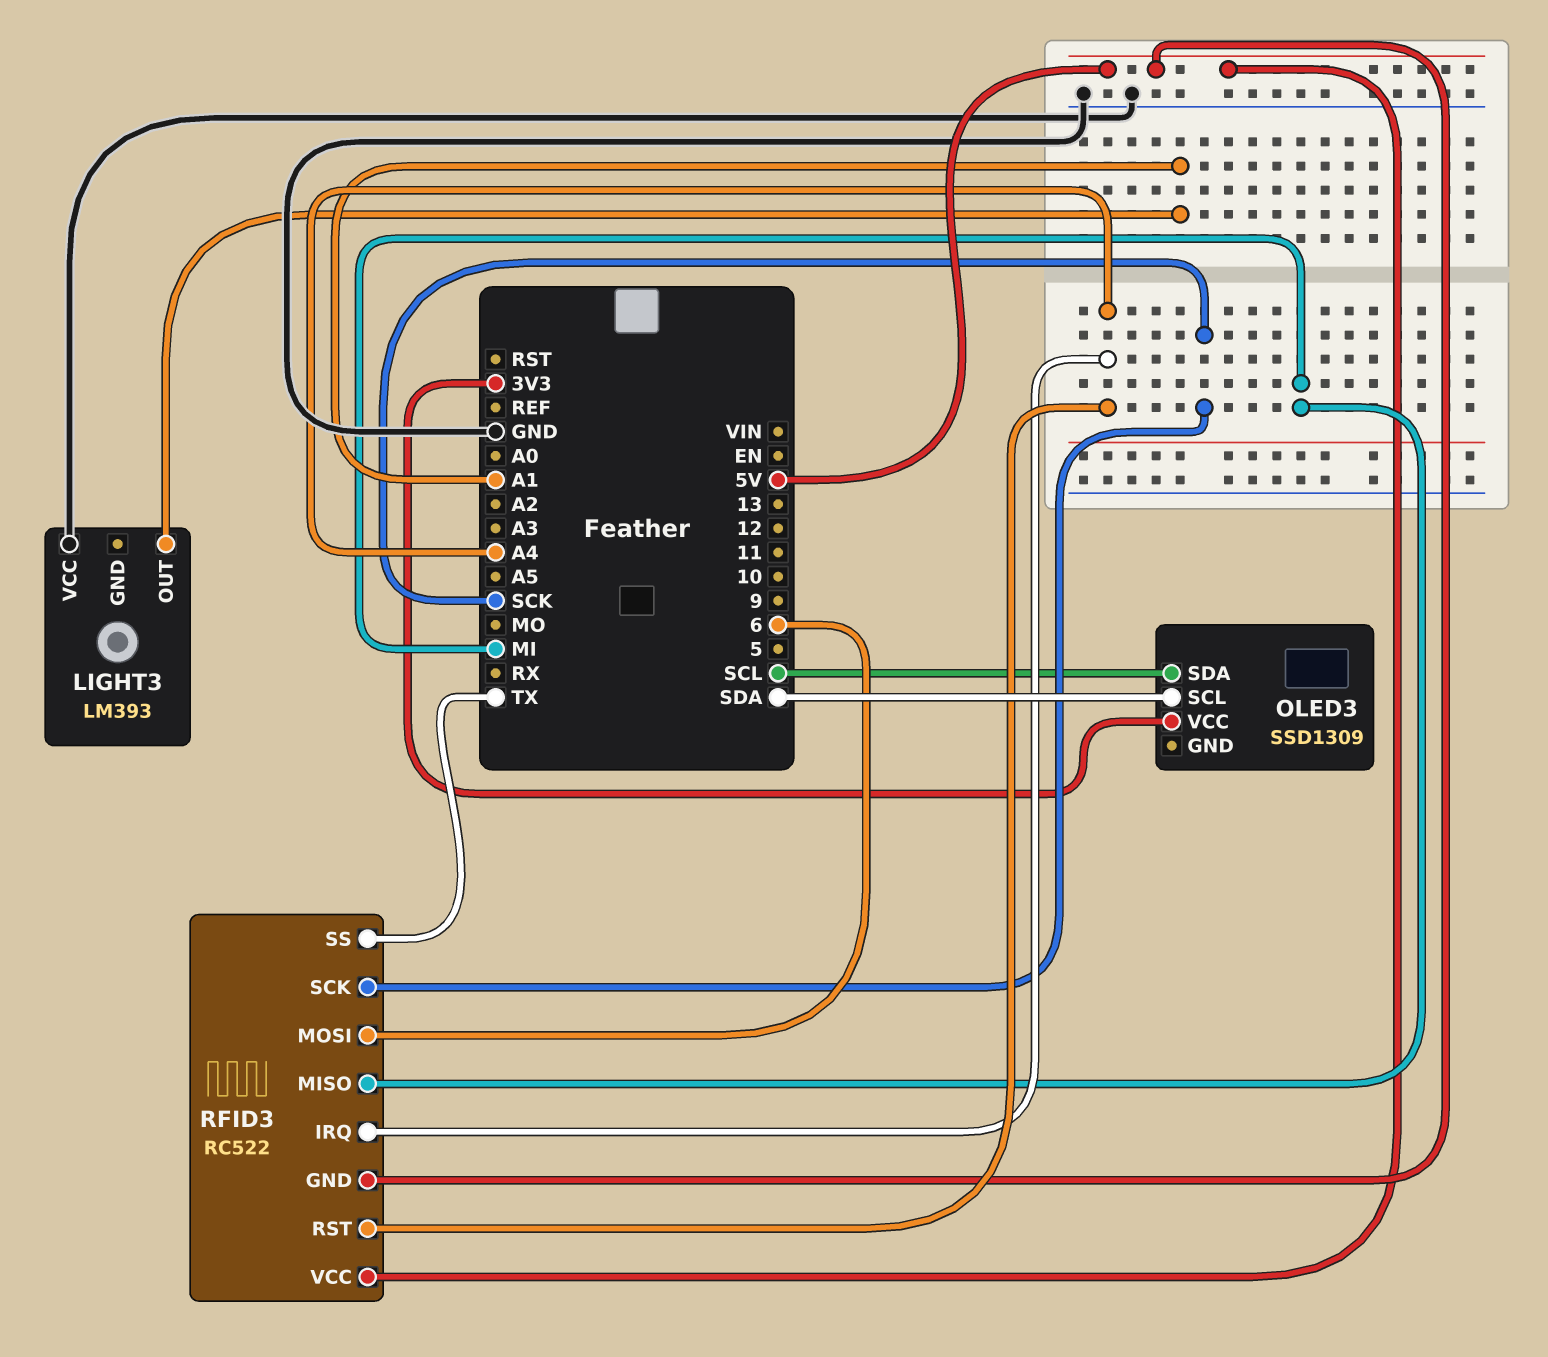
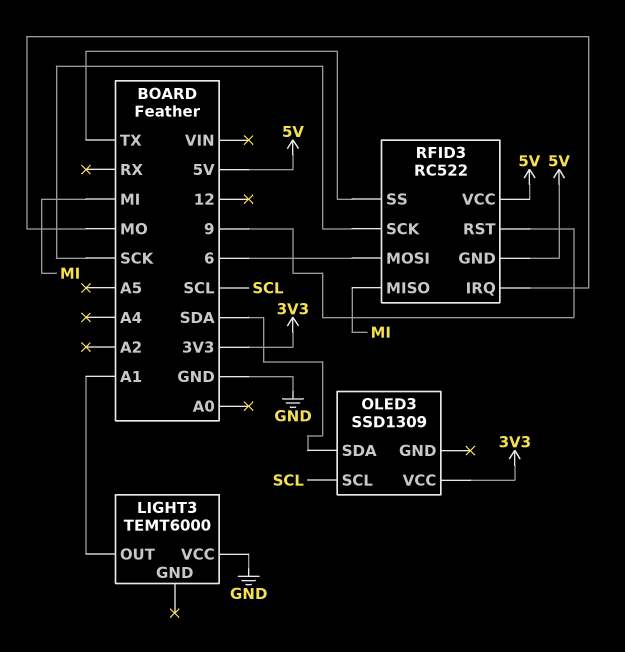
LIGHT3: LM393 -> TEMT6000
OLED3 pin SCL: SDA -> SCL
OLED3 pin SDA: SCL -> SDA
RFID3 pin IRQ: A4 -> MO
RFID3 pin RST: A4 -> 9

